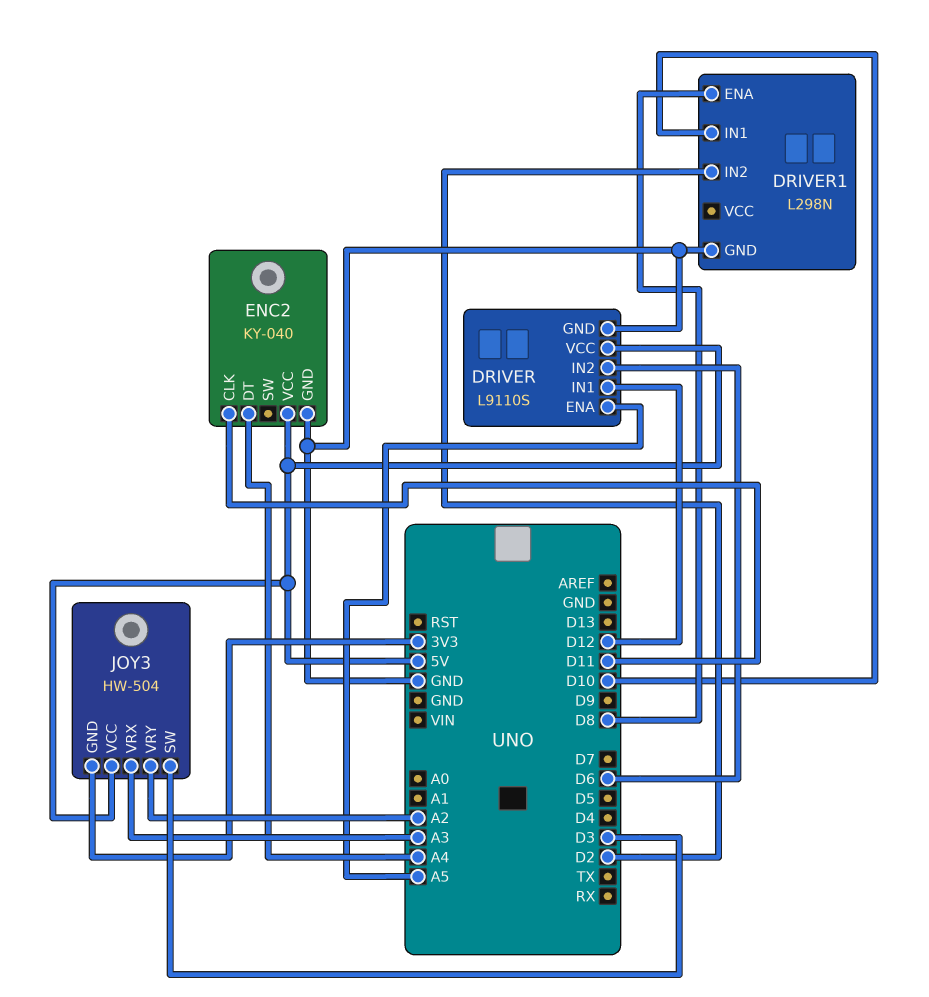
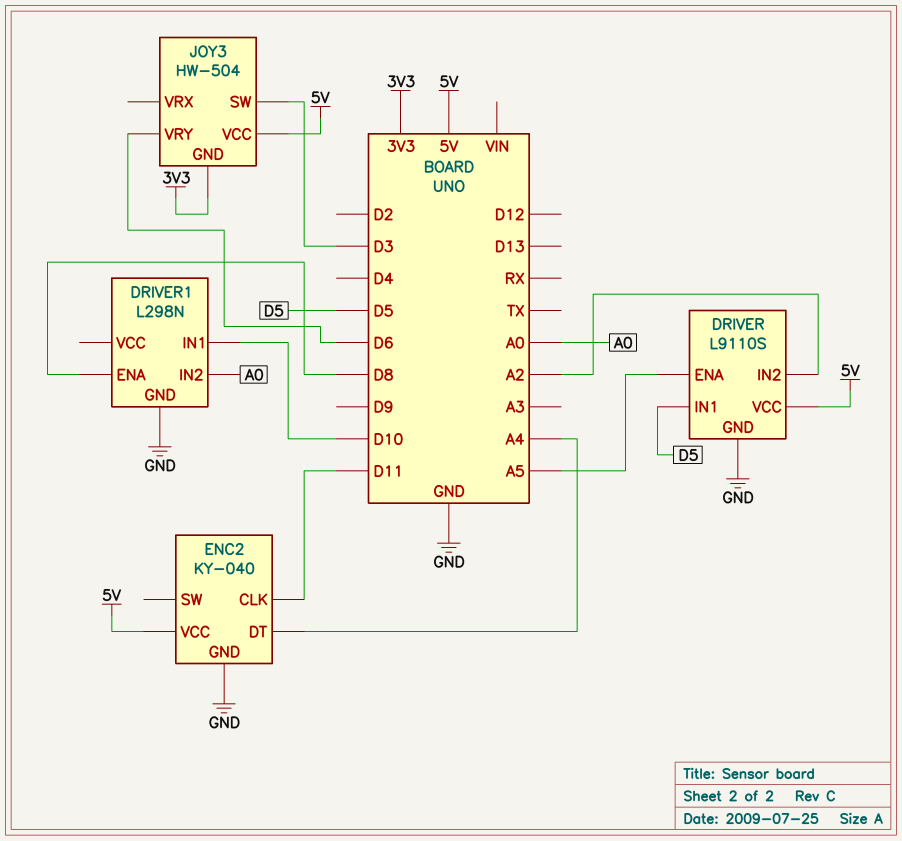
DRIVER pin IN1: D12 -> D5
DRIVER pin IN2: D6 -> A2
DRIVER1 pin IN2: D2 -> A0
JOY3 pin VRX: A3 -> none
JOY3 pin VRY: A2 -> D6

